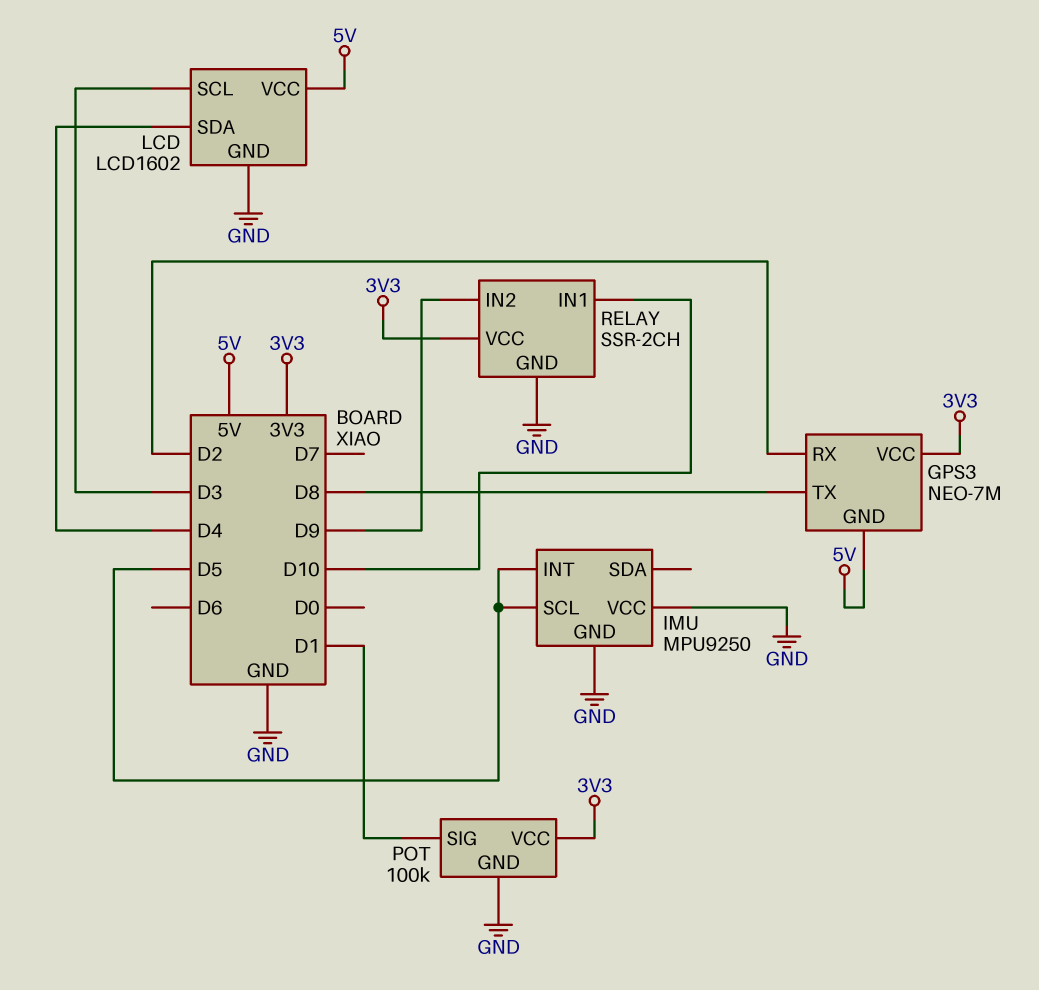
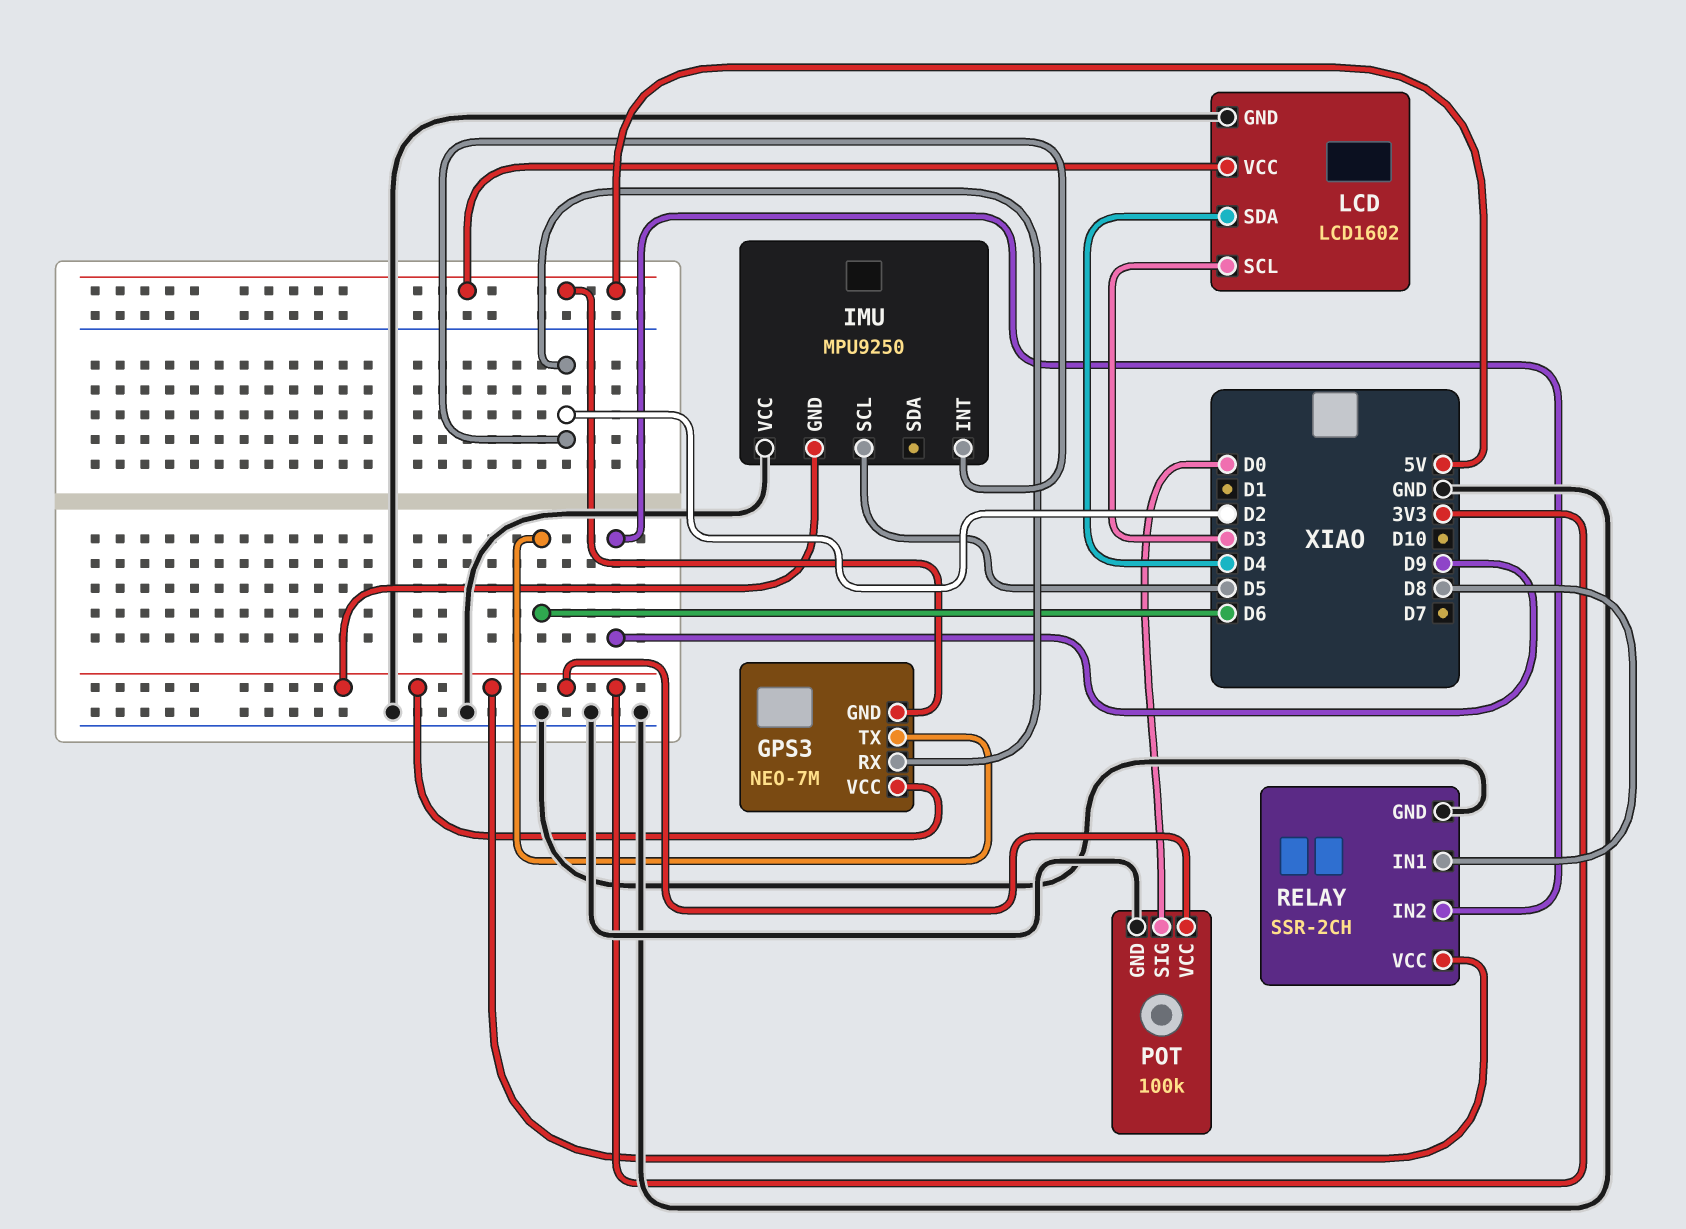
GPS3 pin TX: D8 -> D6
IMU pin GND: GND -> 3V3
IMU pin INT: D5 -> D2
POT pin SIG: D1 -> D0
RELAY pin IN1: D10 -> D8

